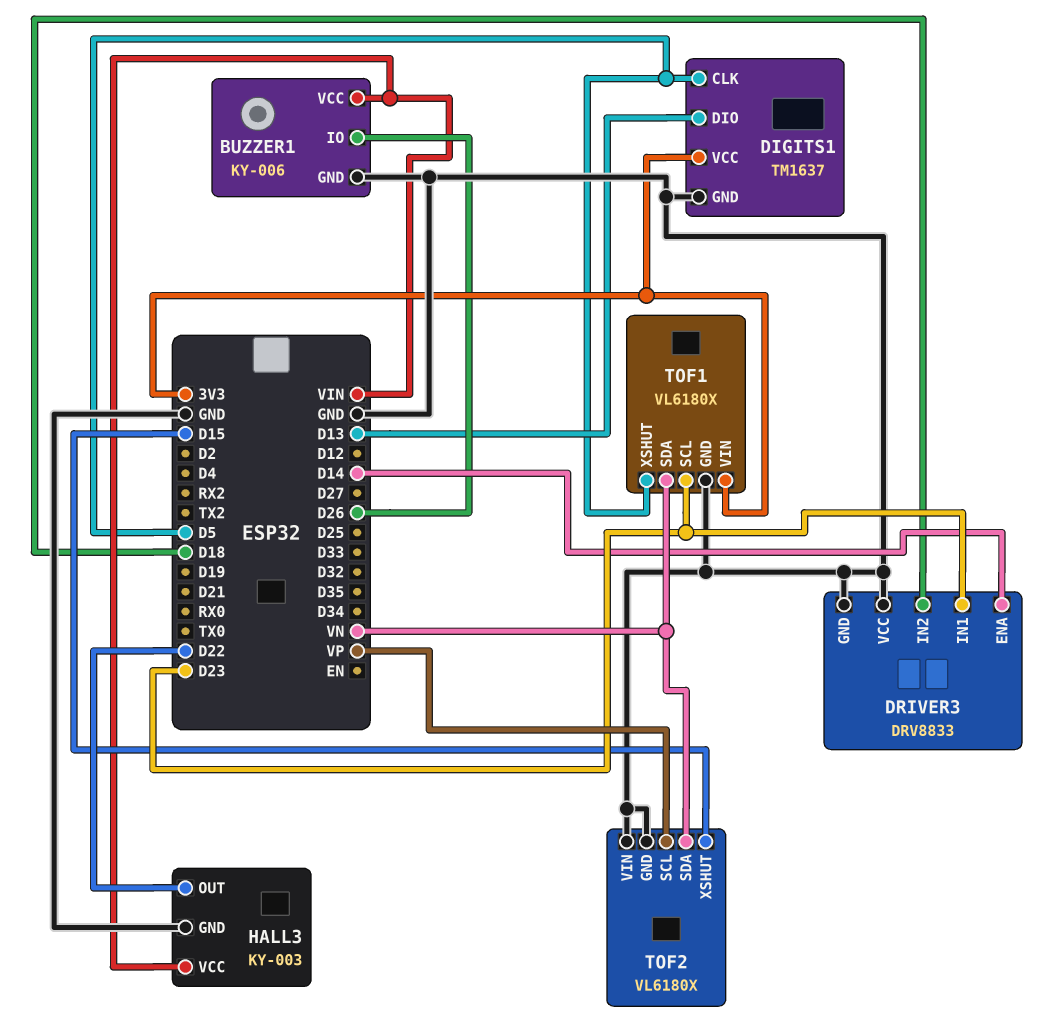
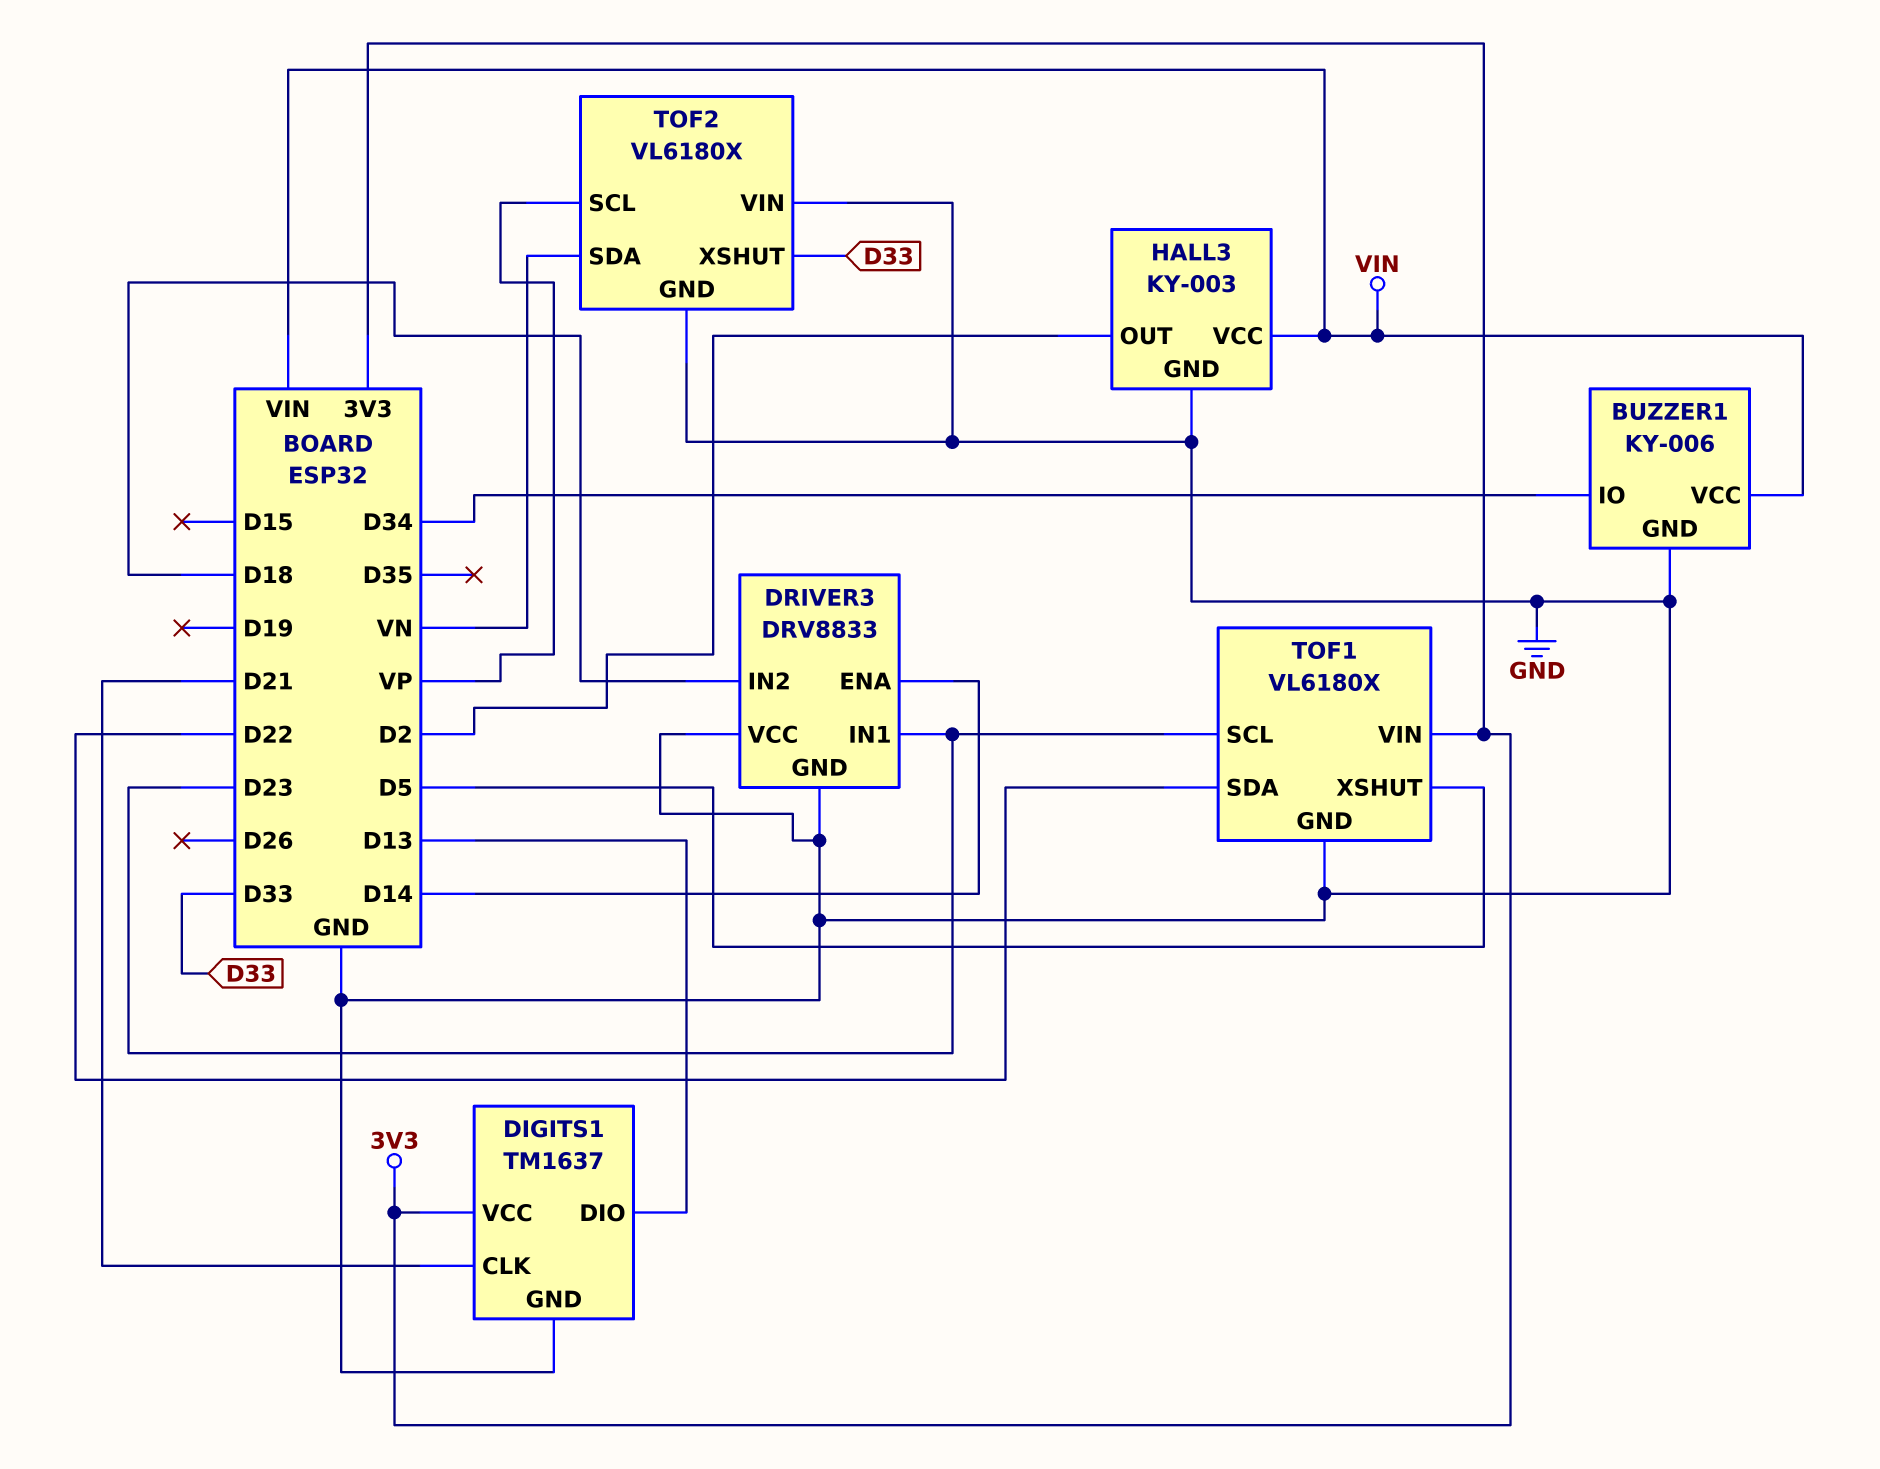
BUZZER1 pin IO: D26 -> D34
DIGITS1 pin CLK: D5 -> D21
HALL3 pin OUT: D22 -> D2
TOF1 pin SDA: VN -> D22
TOF2 pin XSHUT: D15 -> D33

